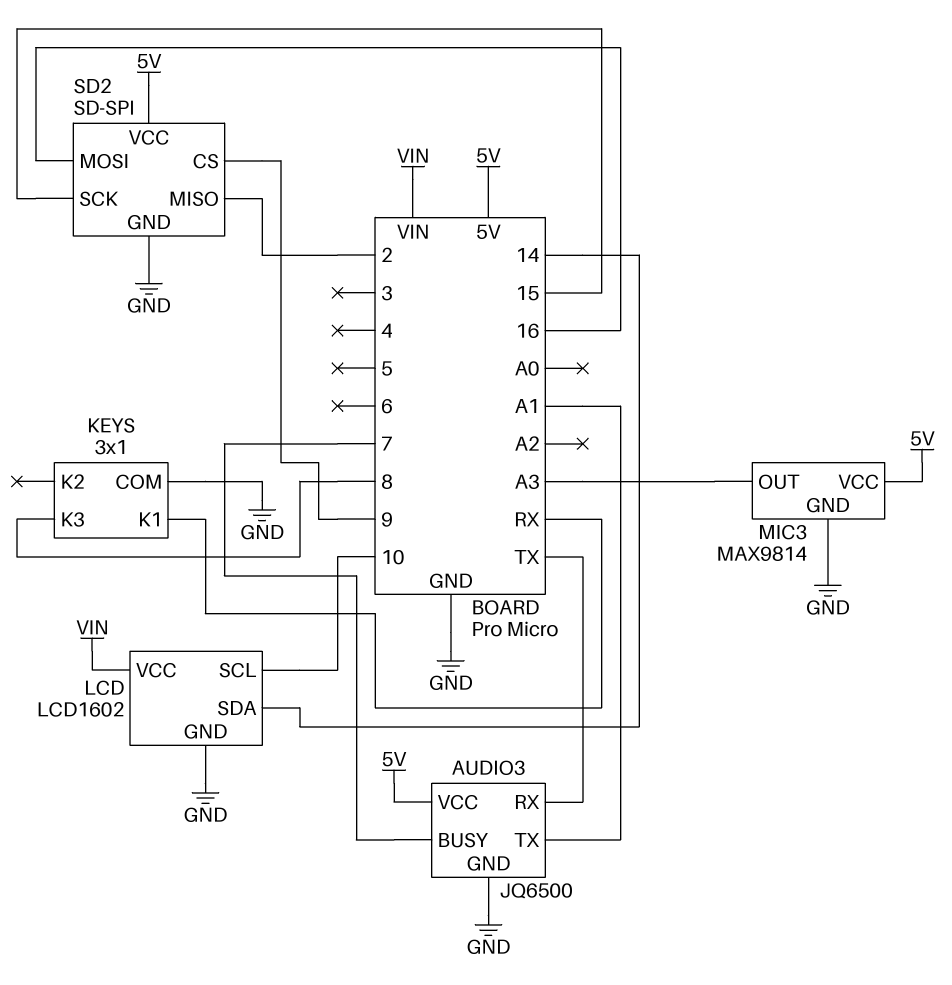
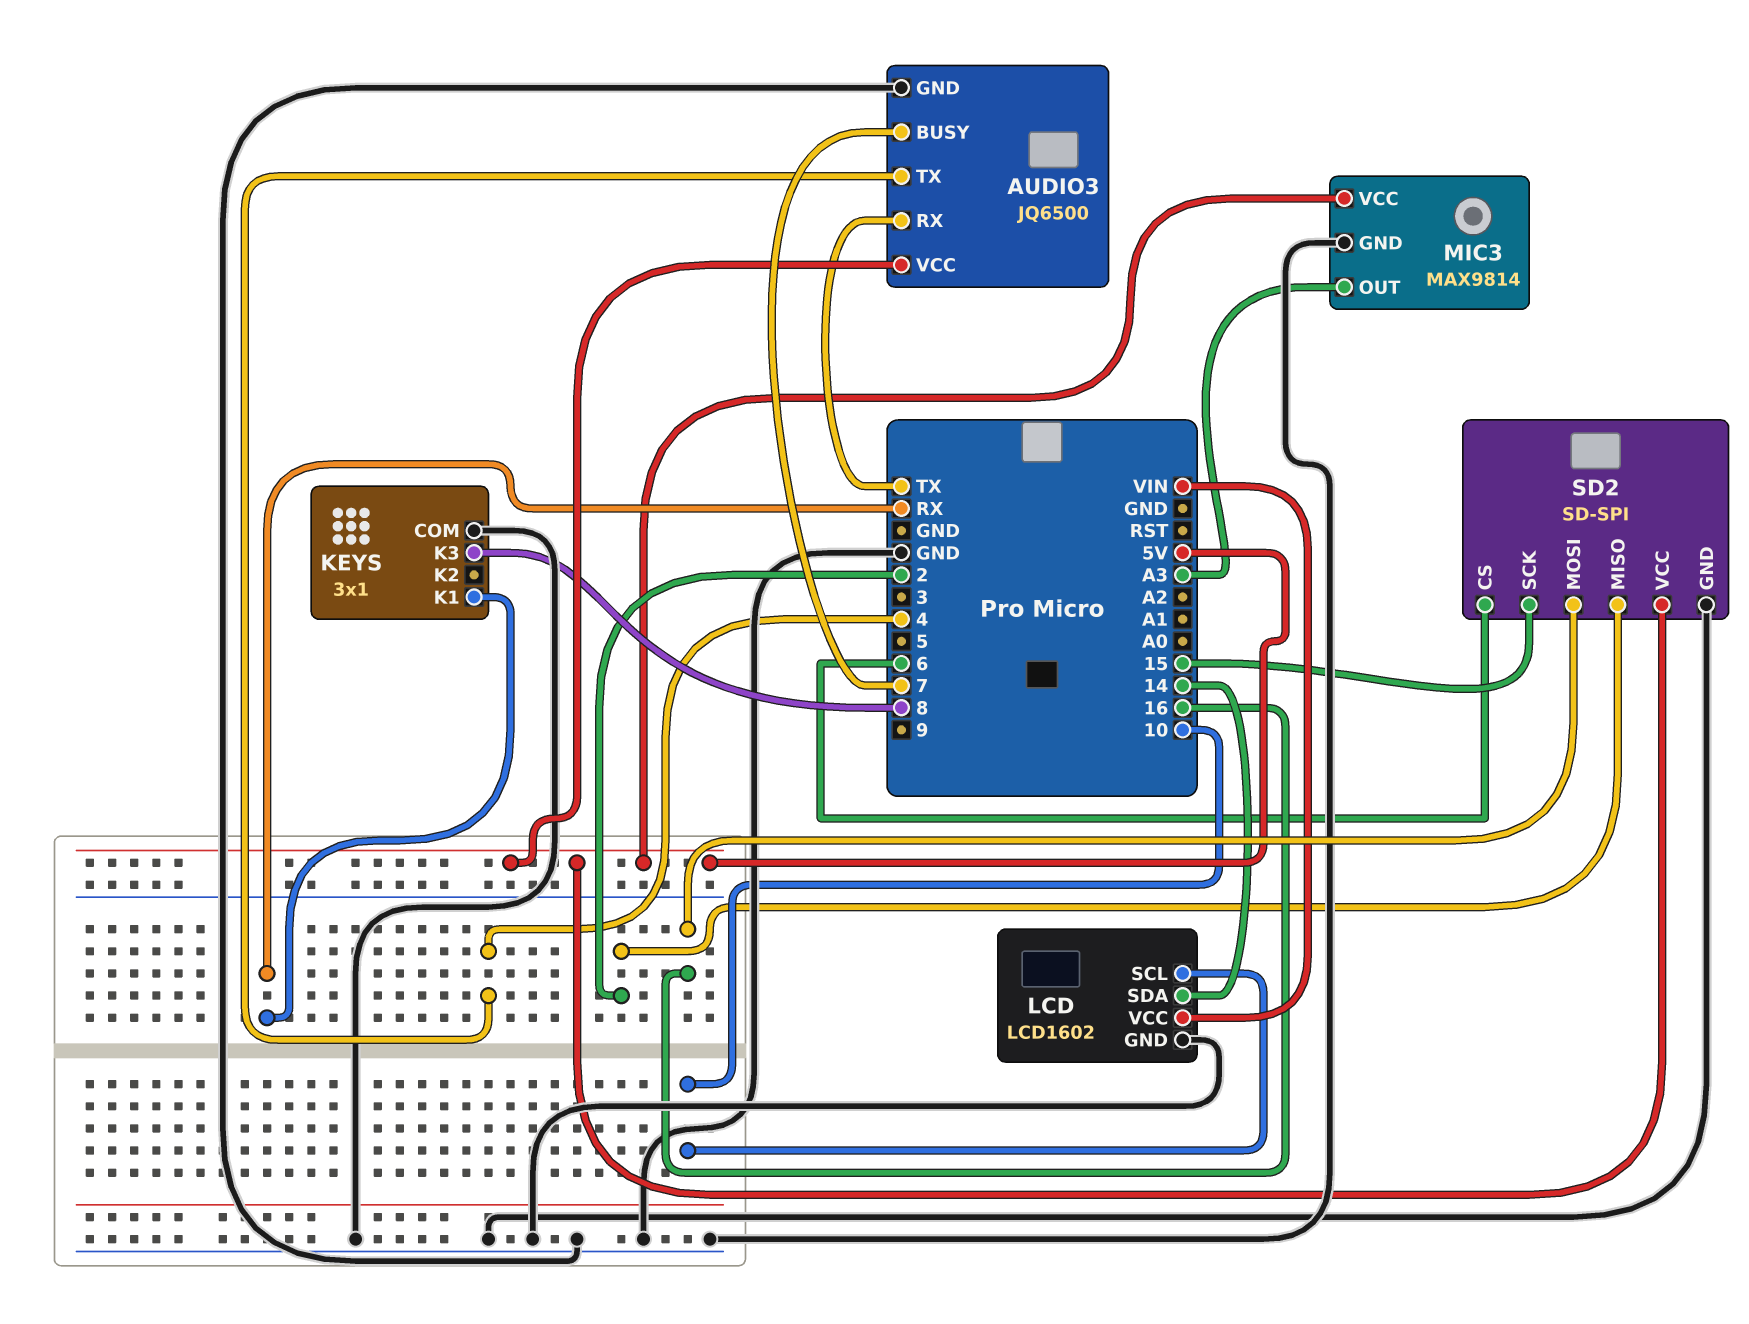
AUDIO3 pin TX: A1 -> 4
SD2 pin CS: 9 -> 6

